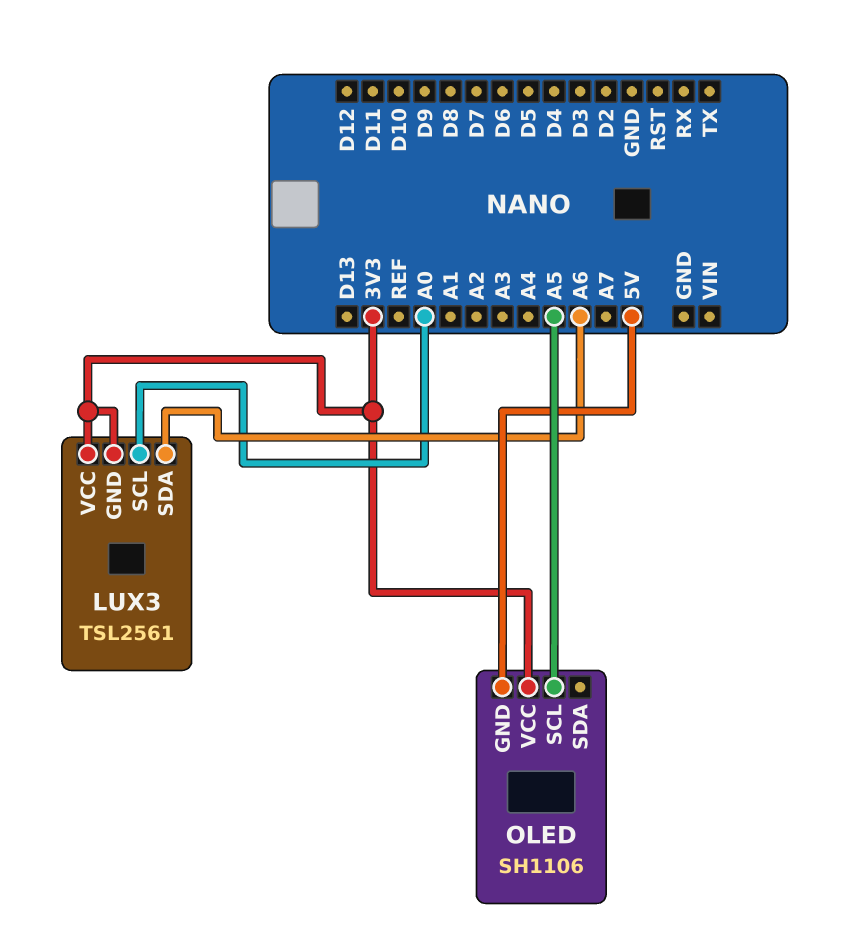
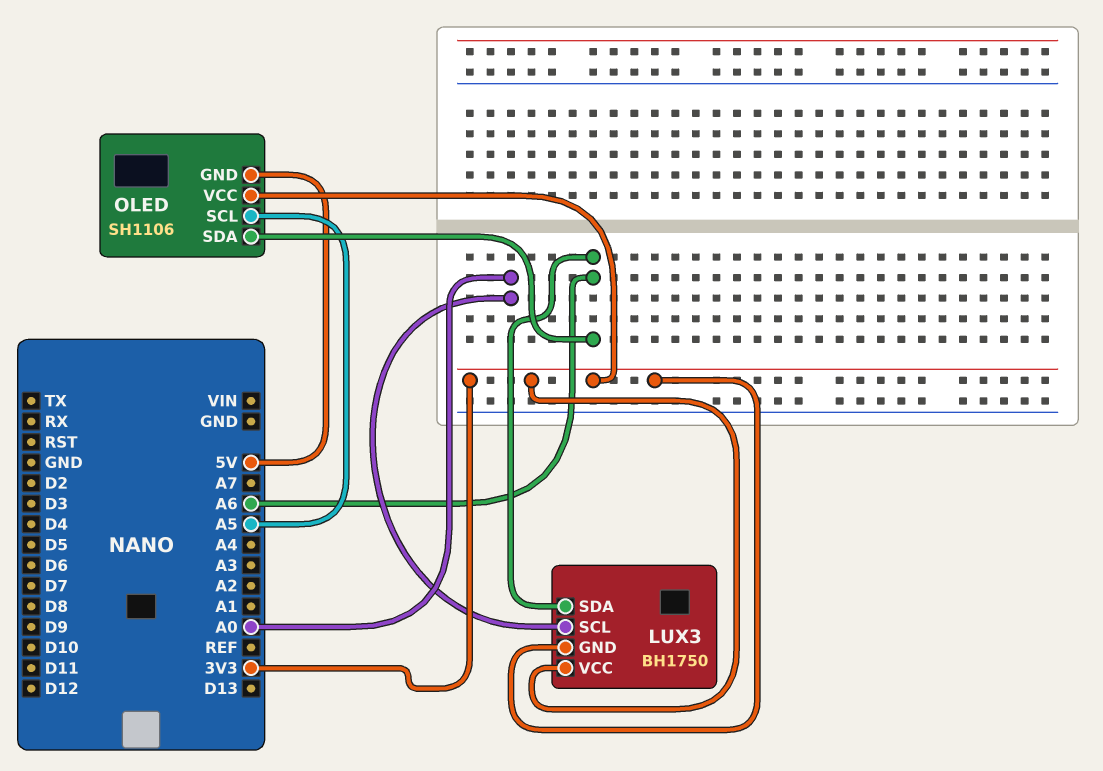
LUX3: TSL2561 -> BH1750
OLED pin SDA: none -> A6

